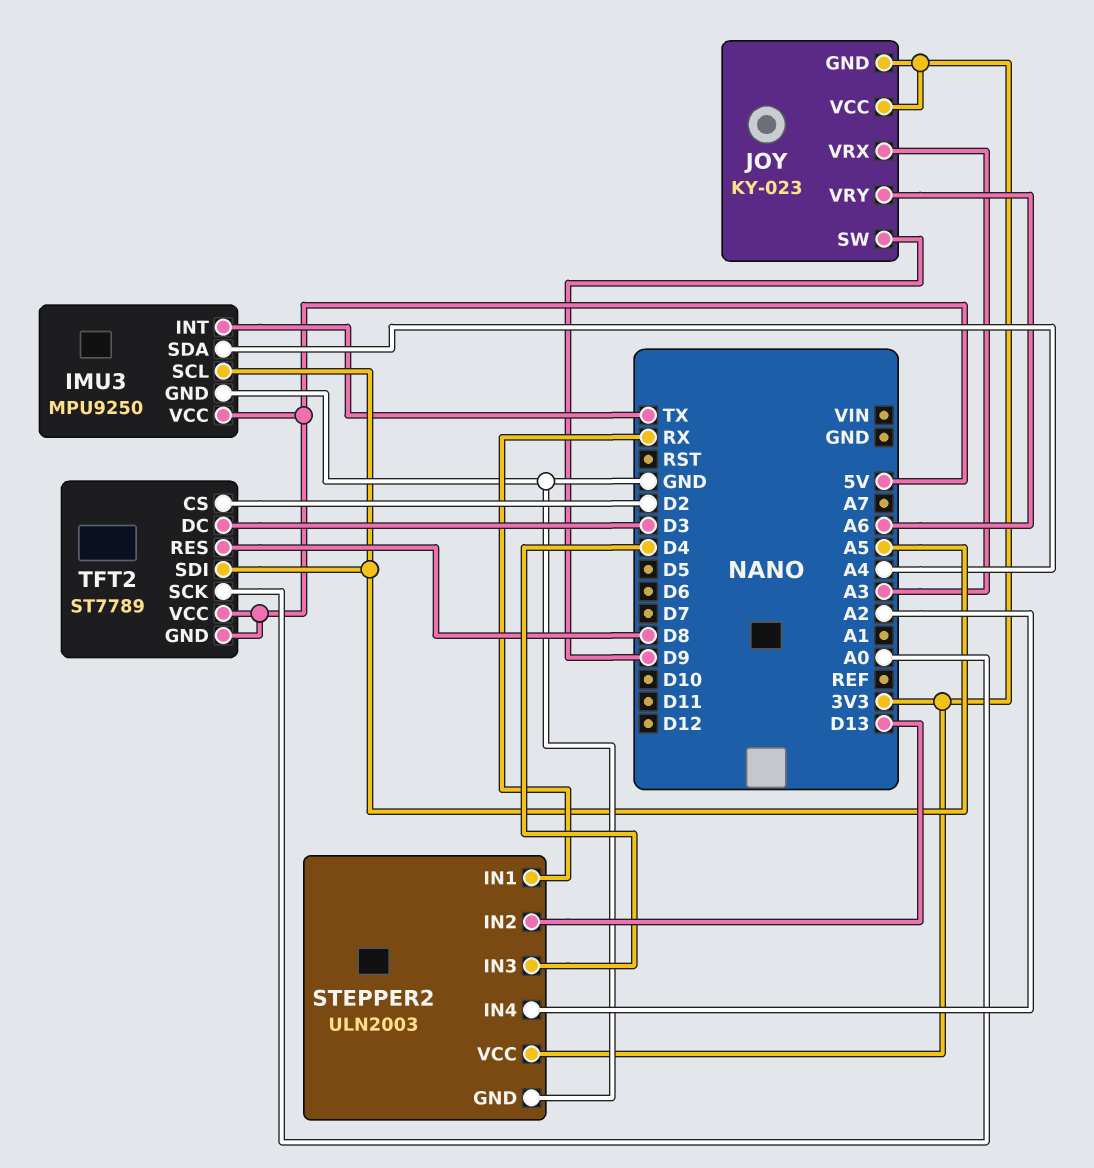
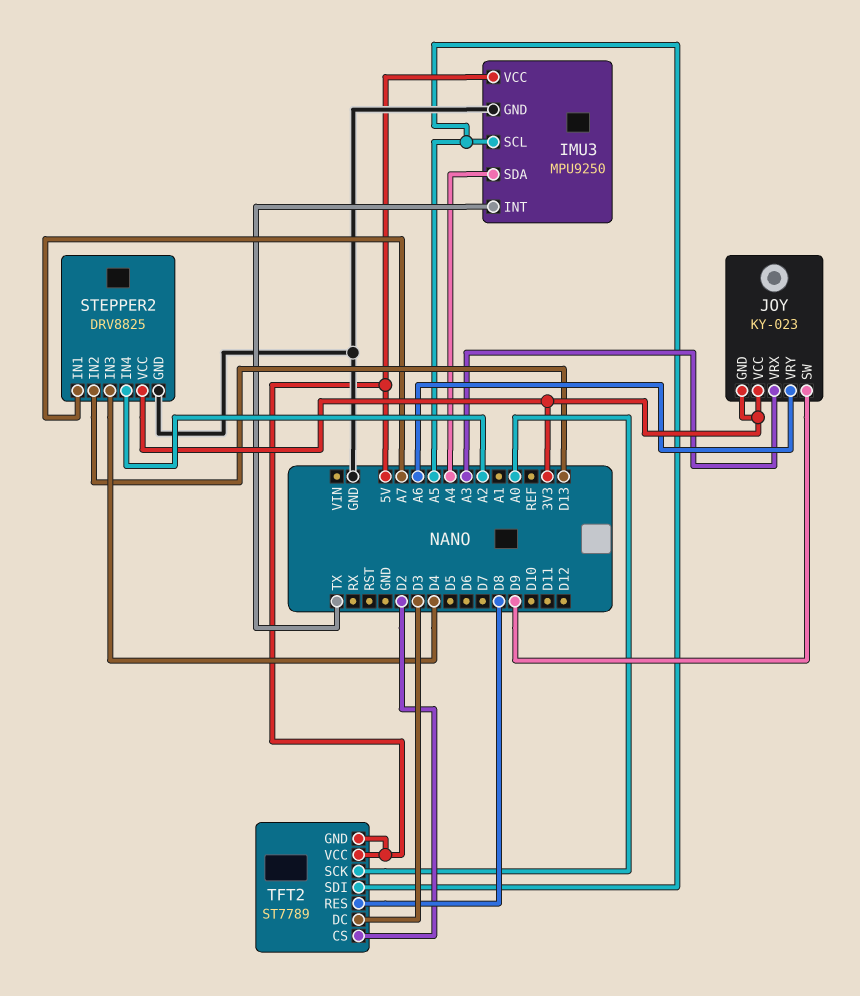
STEPPER2: ULN2003 -> DRV8825
STEPPER2 pin IN1: RX -> A7

